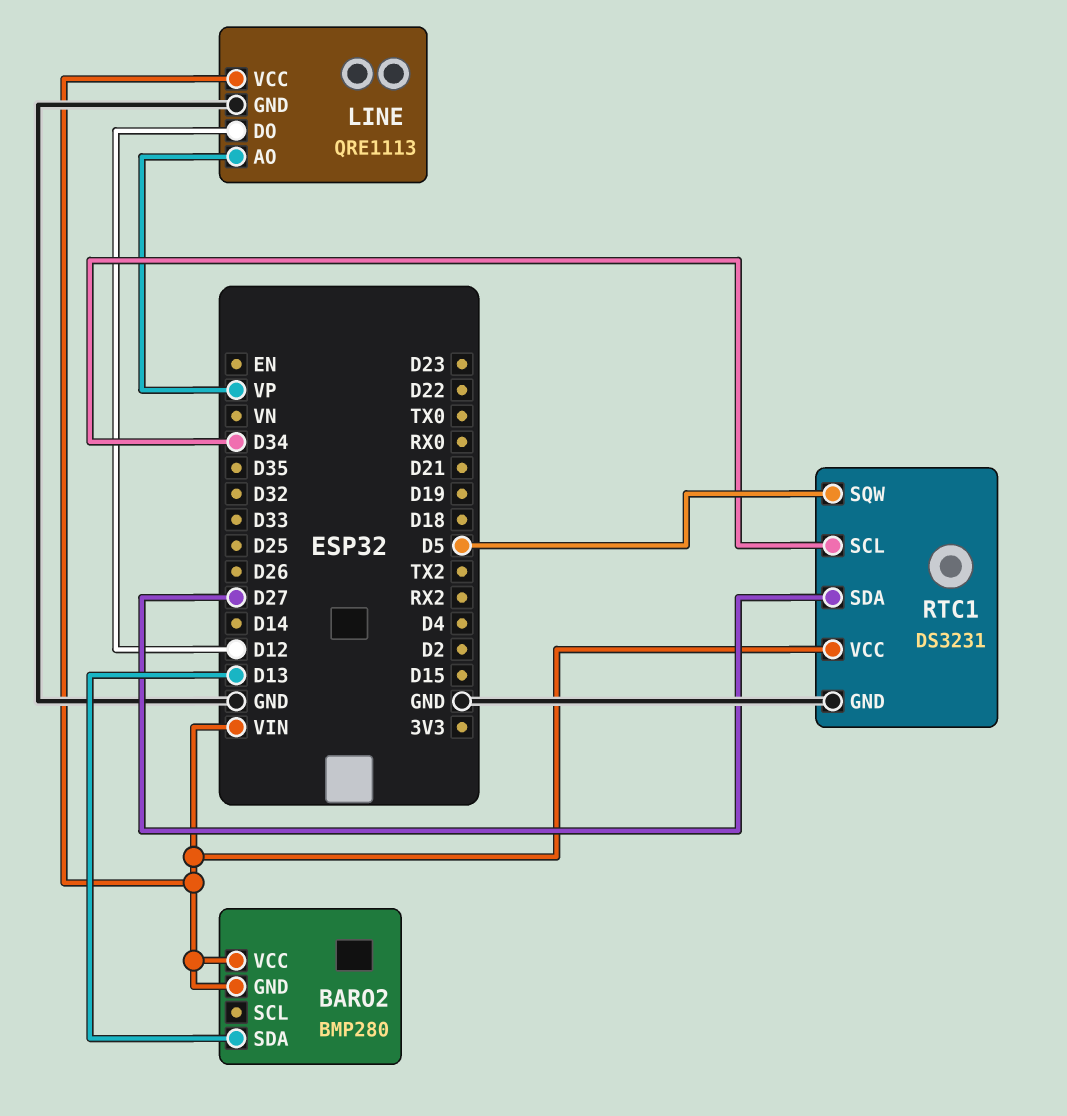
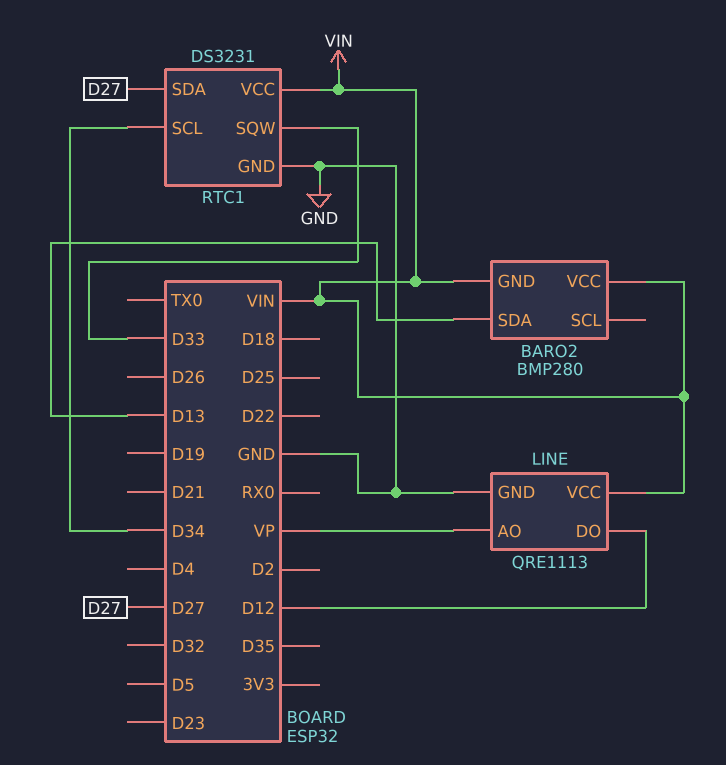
RTC1 pin SQW: D5 -> D33

